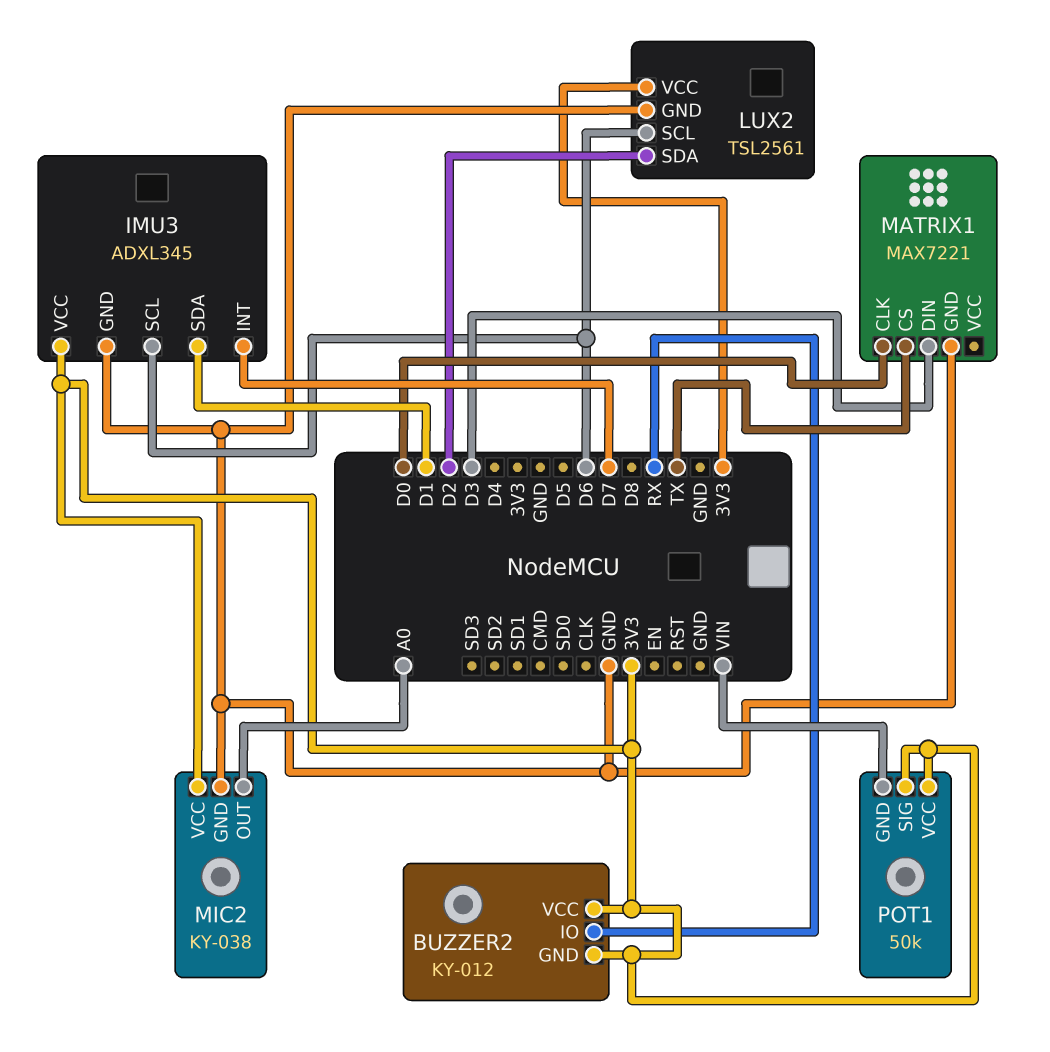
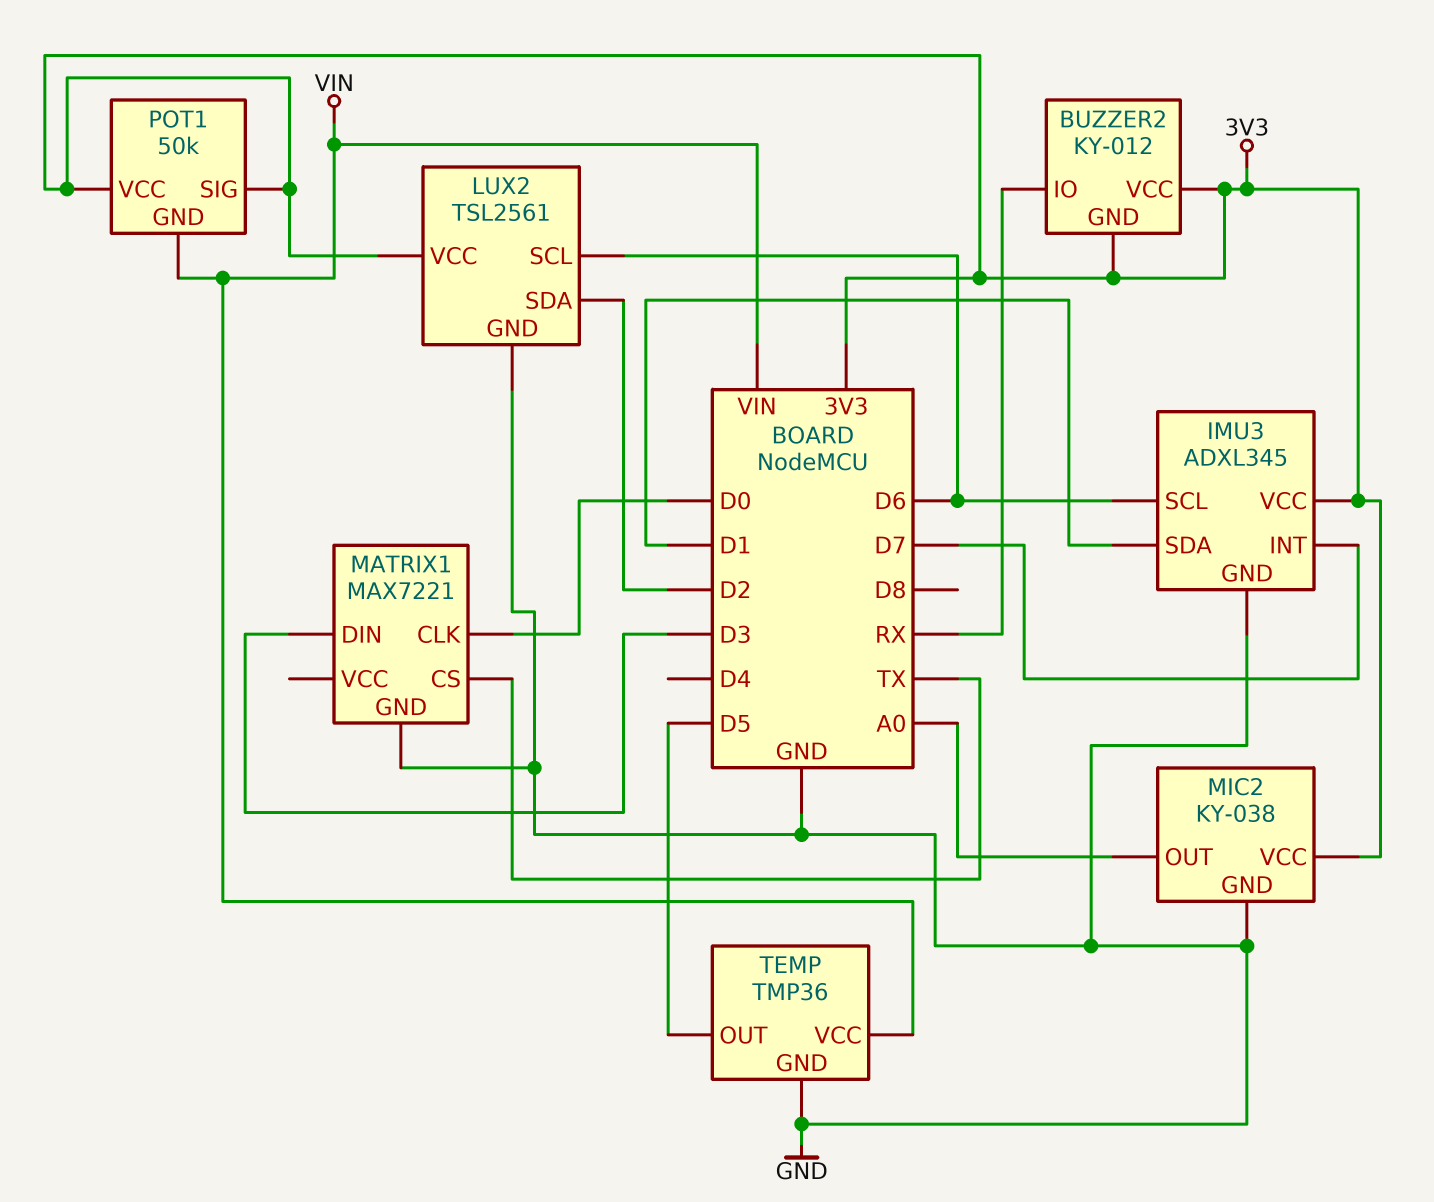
TEMP: none -> TMP36
TEMP pin GND: none -> GND
TEMP pin OUT: none -> D5
TEMP pin VCC: none -> VIN

